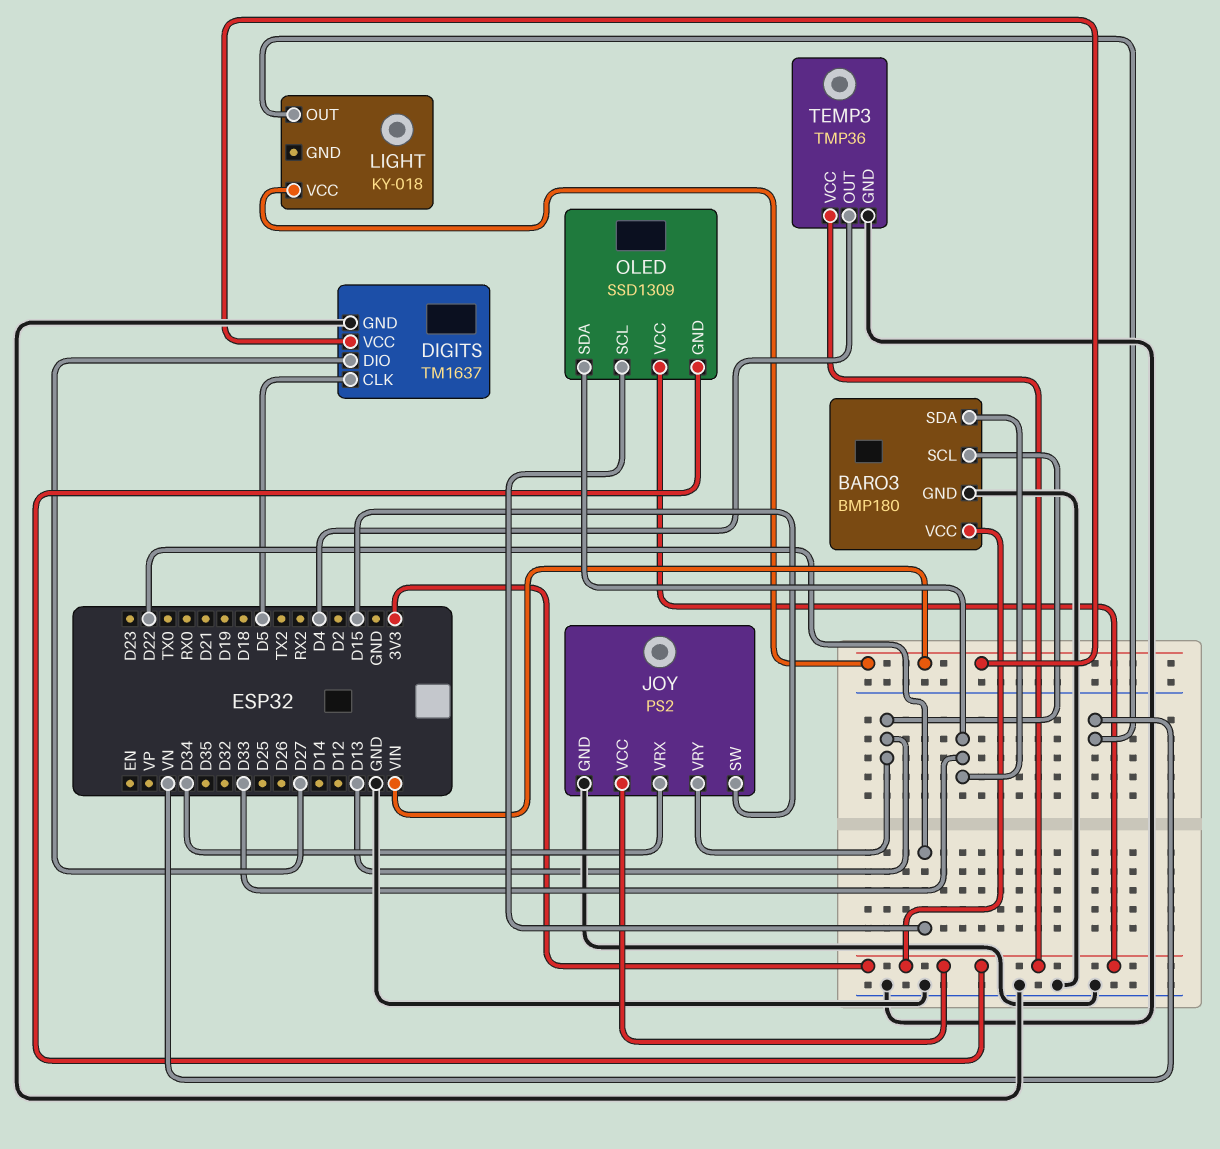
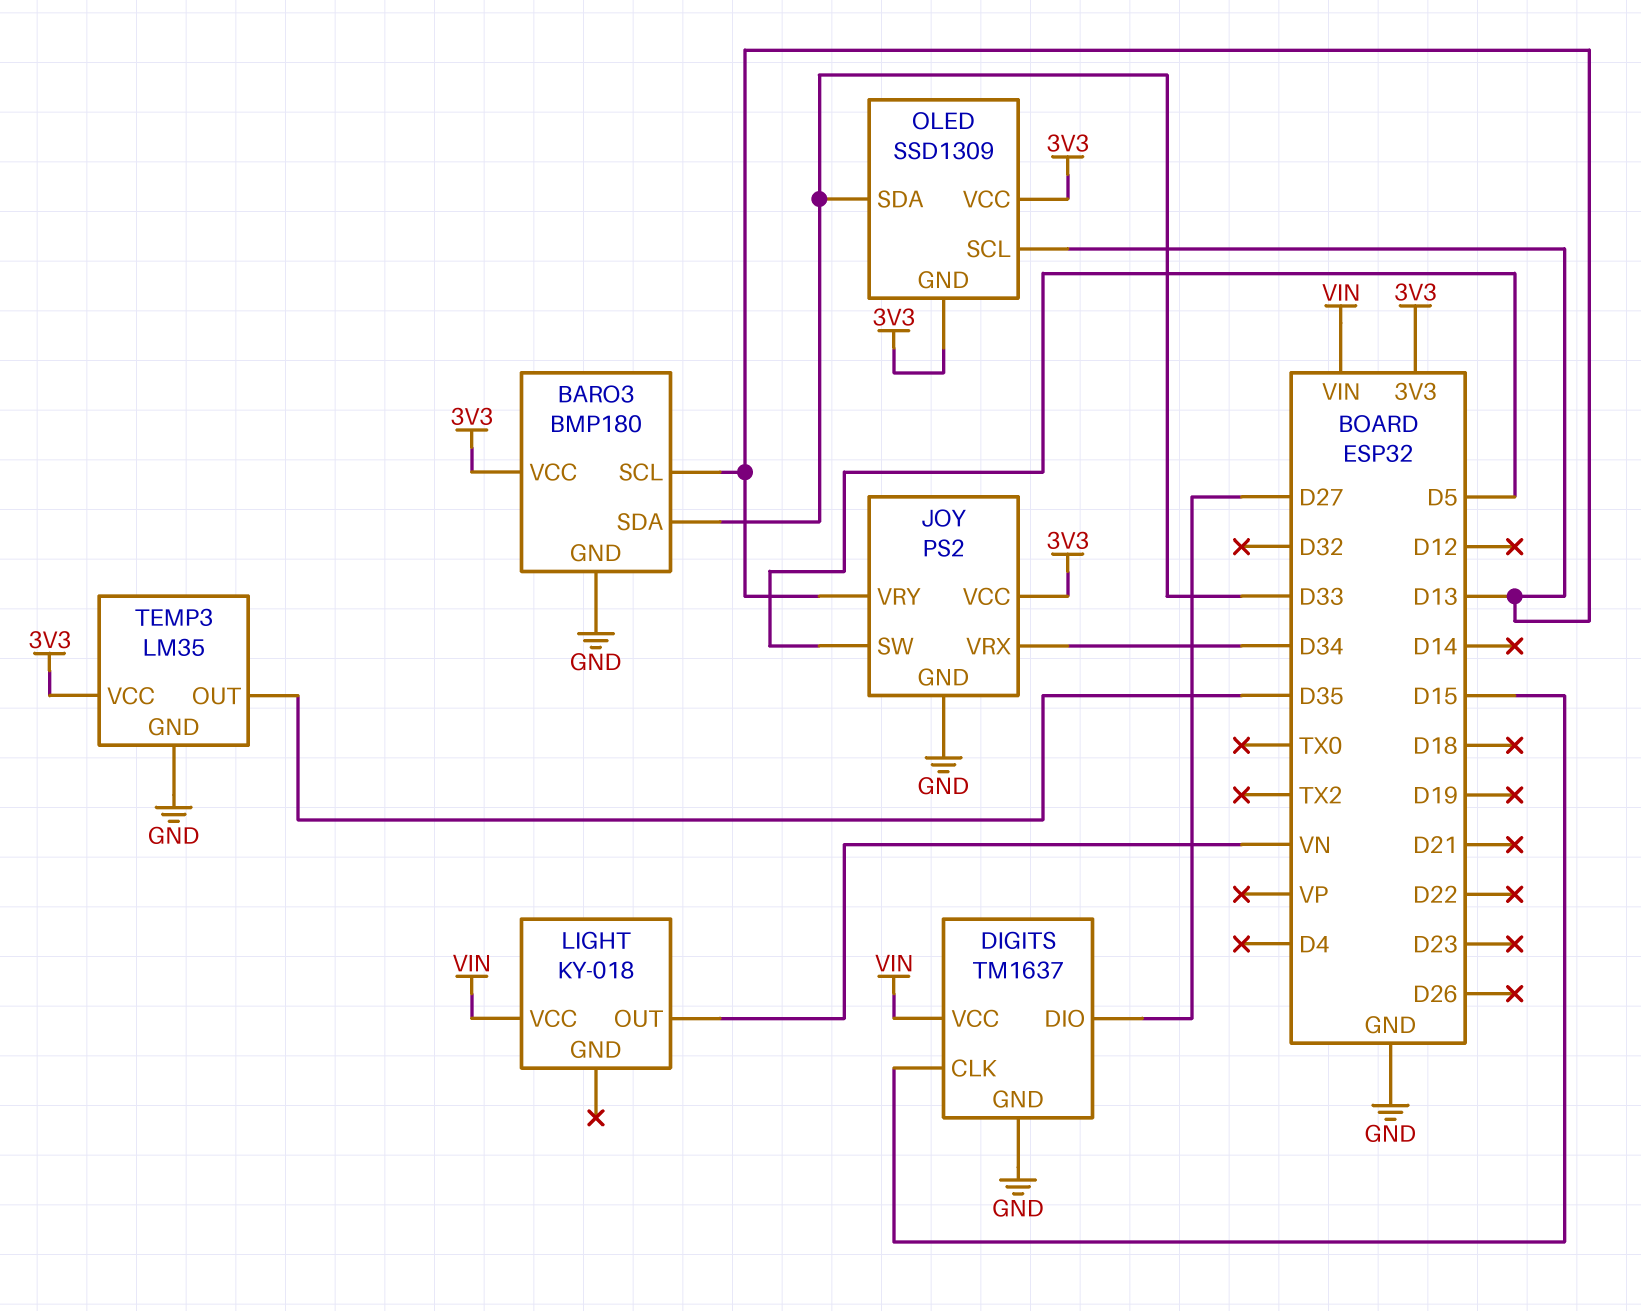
DIGITS pin CLK: D5 -> D15
JOY pin SW: D15 -> D5
OLED pin SCL: D22 -> D13
TEMP3: TMP36 -> LM35
TEMP3 pin OUT: D4 -> D35

